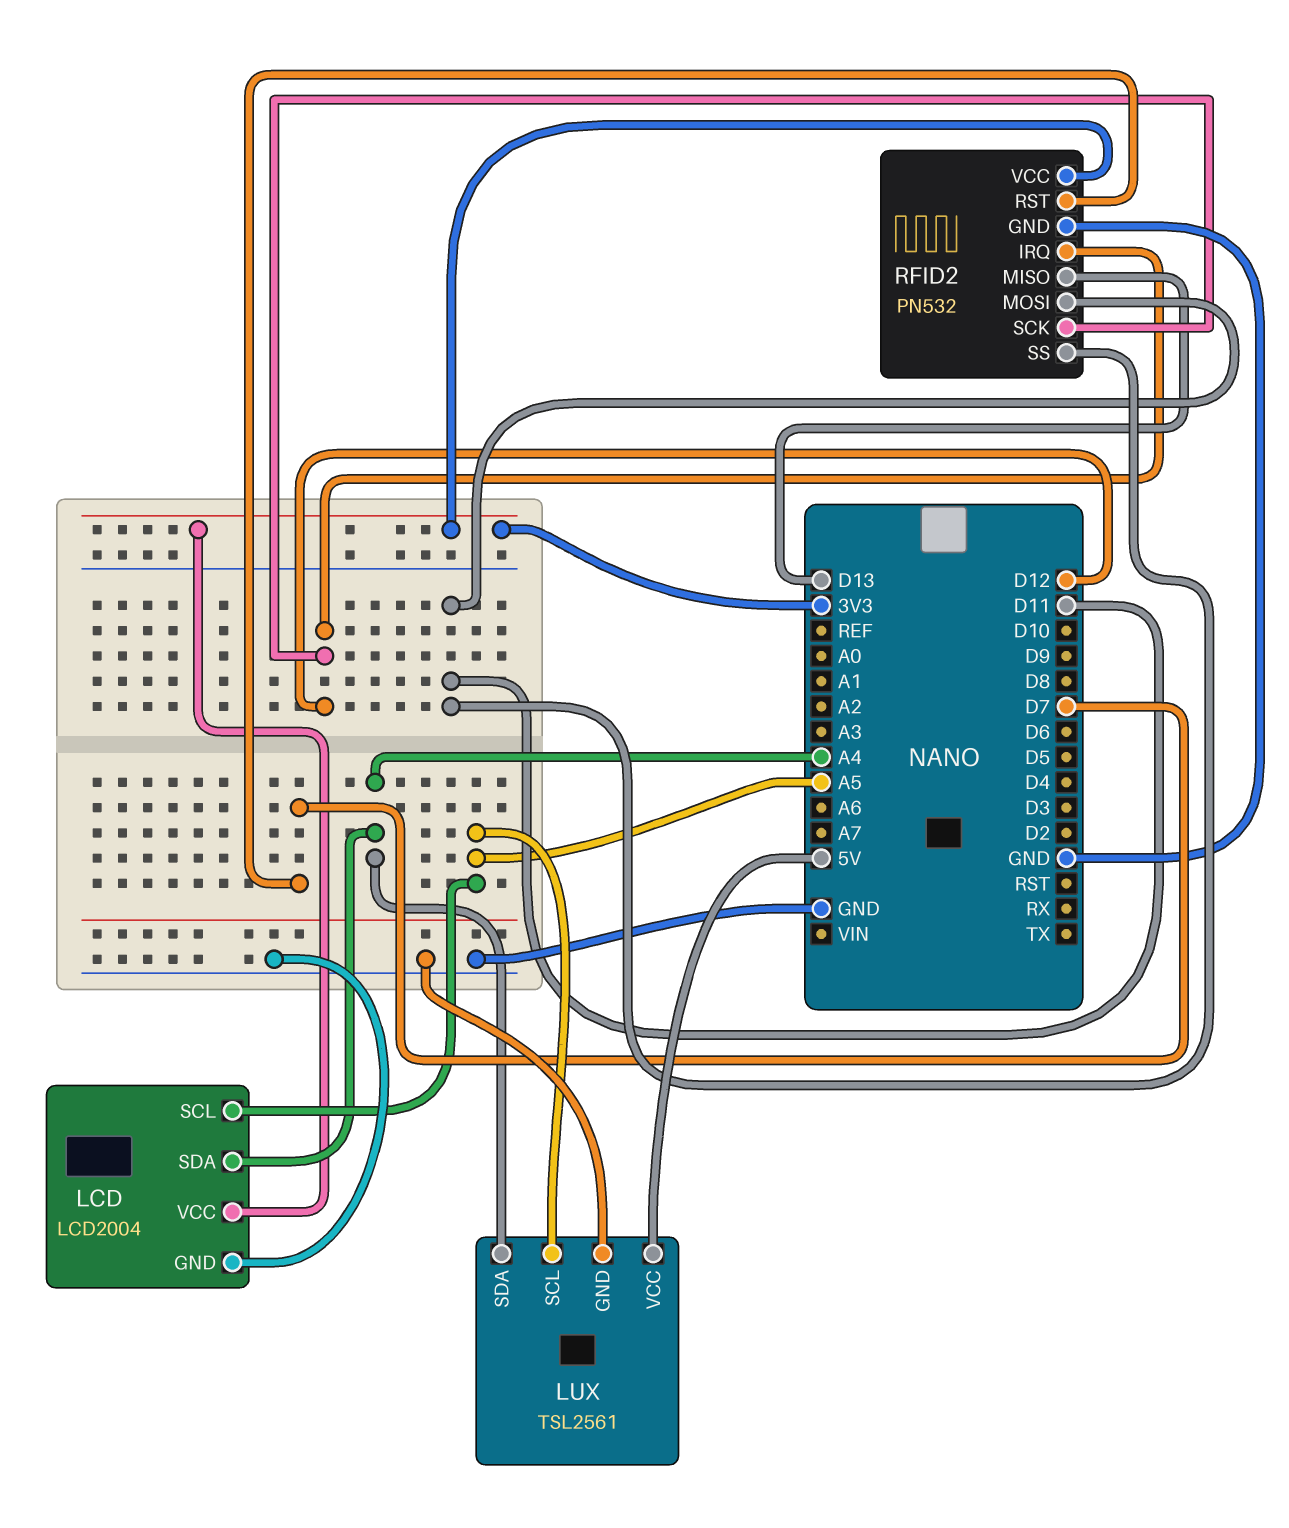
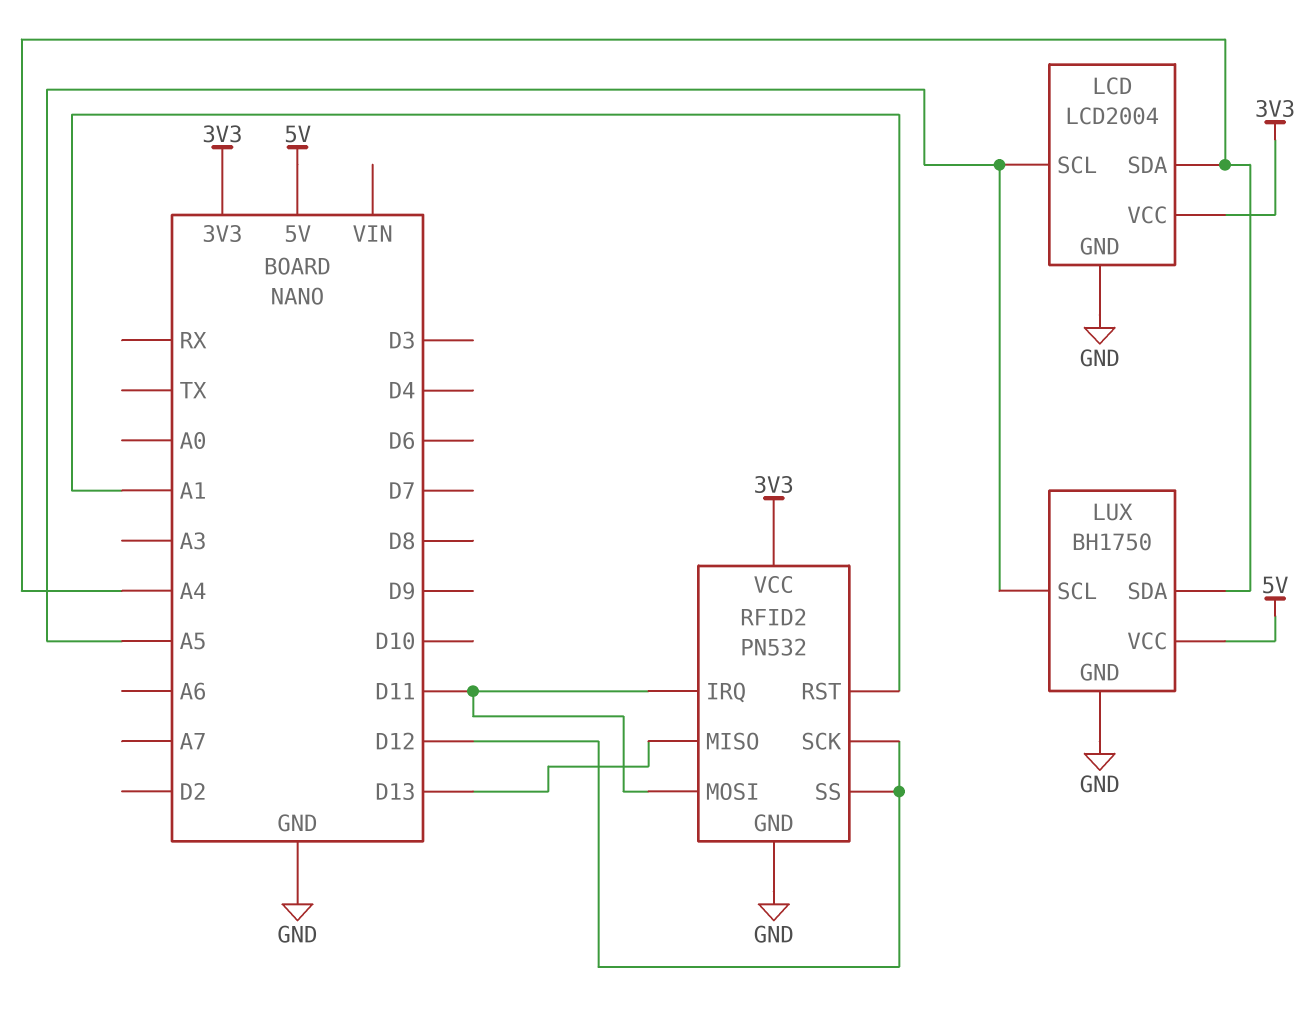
LUX: TSL2561 -> BH1750
RFID2 pin IRQ: D12 -> D11
RFID2 pin RST: D7 -> A1
RFID2 pin SS: D11 -> D12

